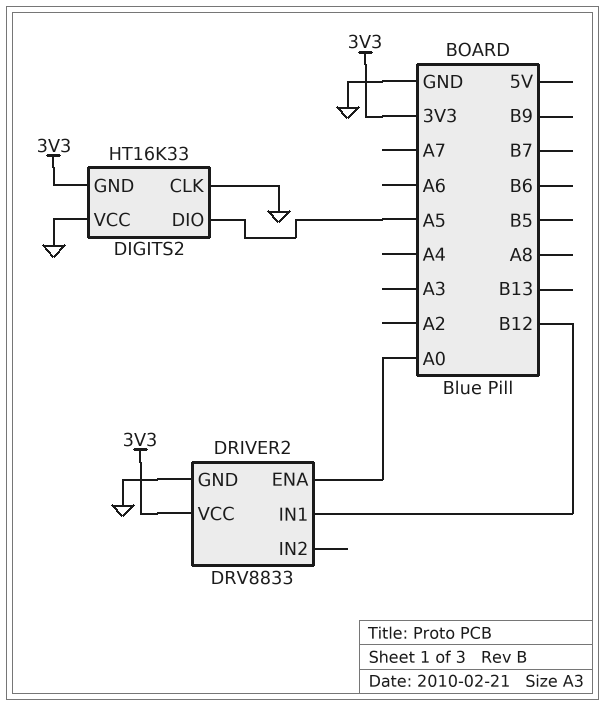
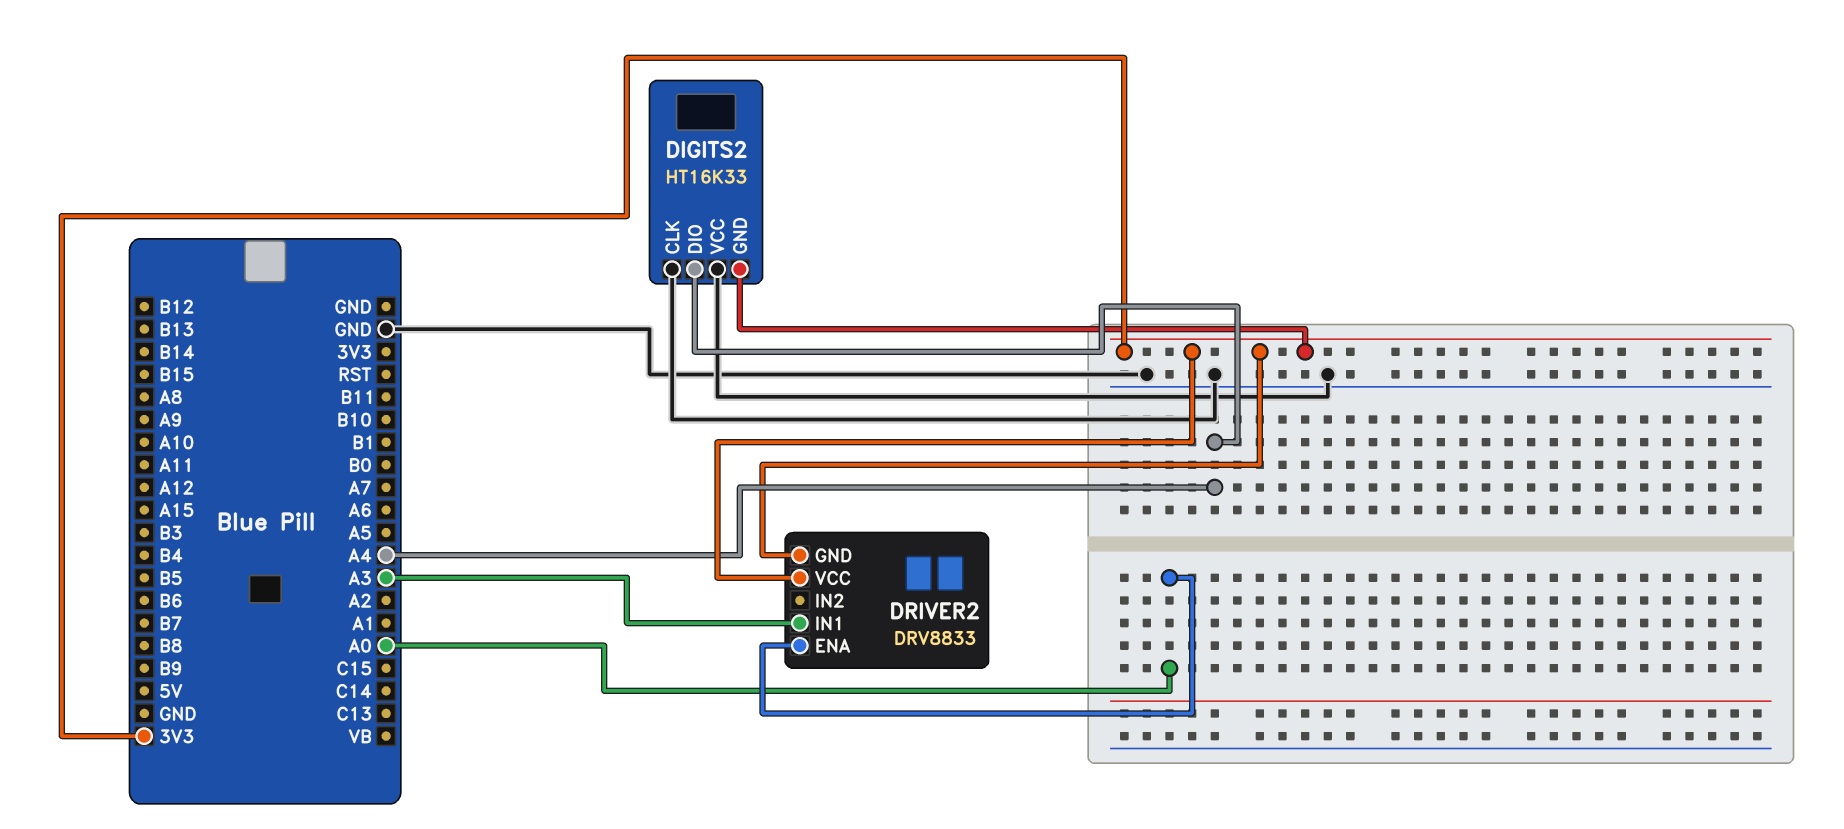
DIGITS2 pin DIO: A5 -> A4
DRIVER2 pin GND: GND -> 3V3
DRIVER2 pin IN1: B12 -> A3

